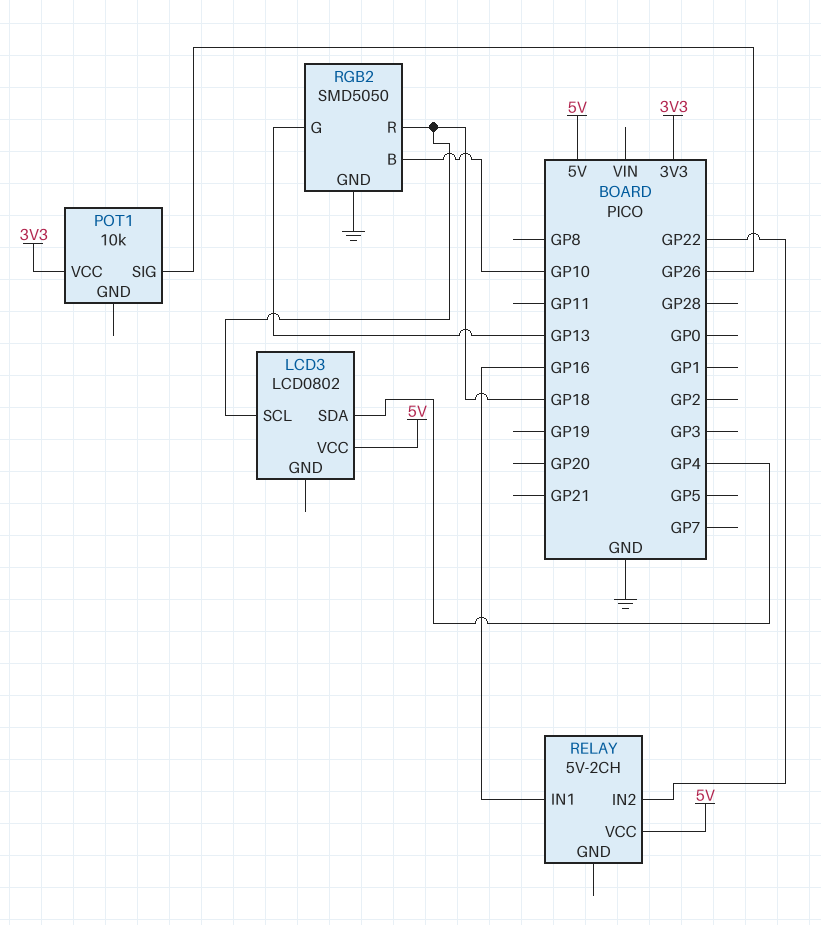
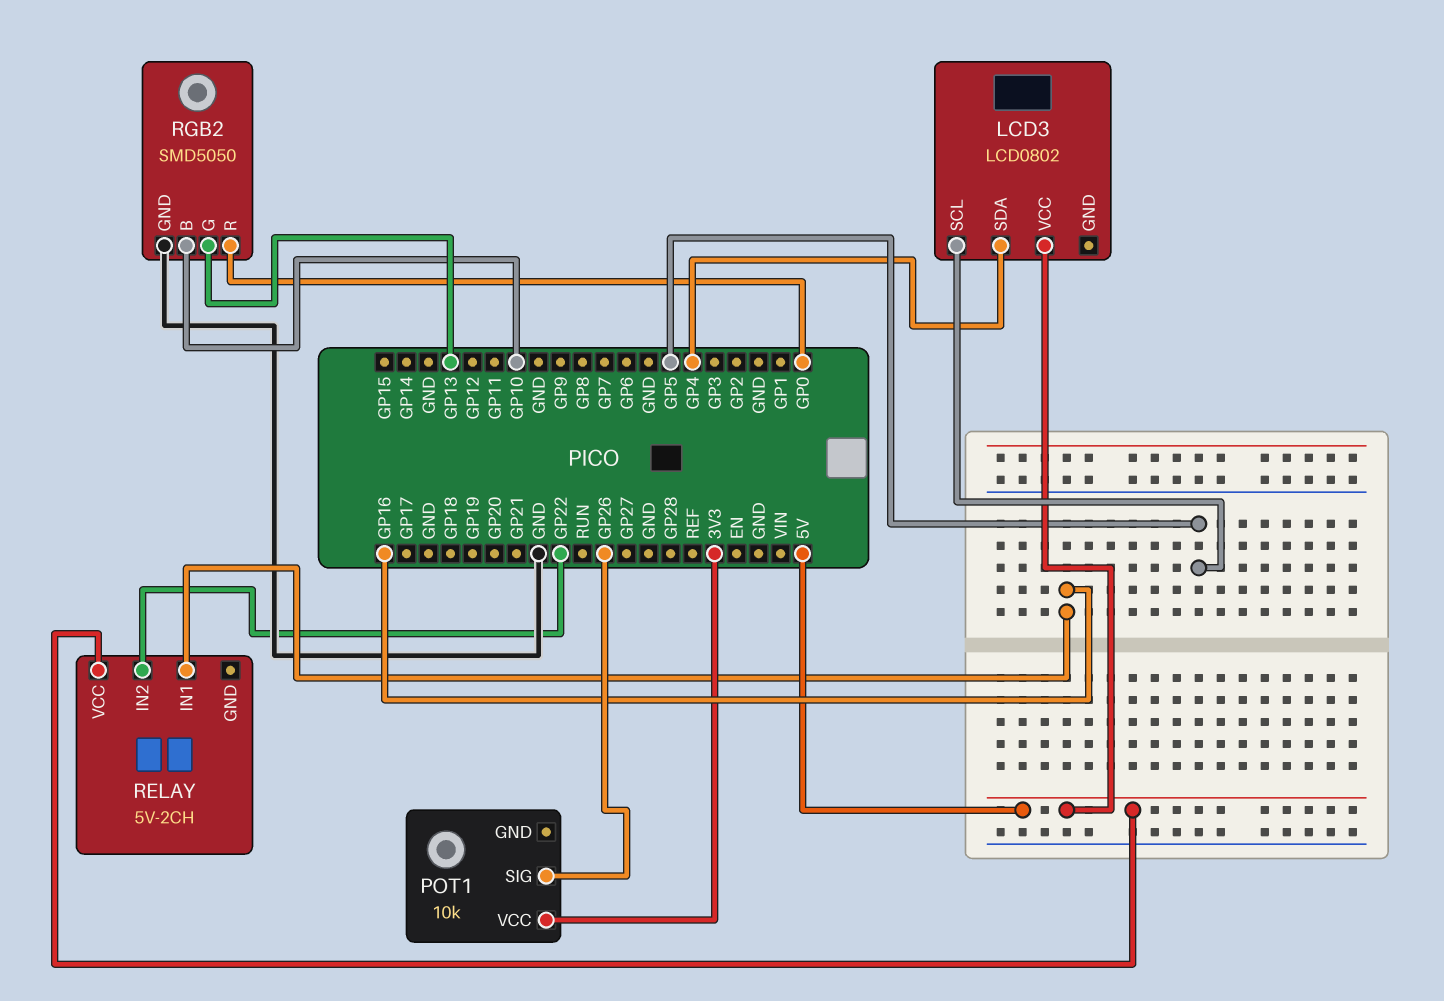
LCD3 pin SCL: GP18 -> GP5
RGB2 pin R: GP18 -> GP0

